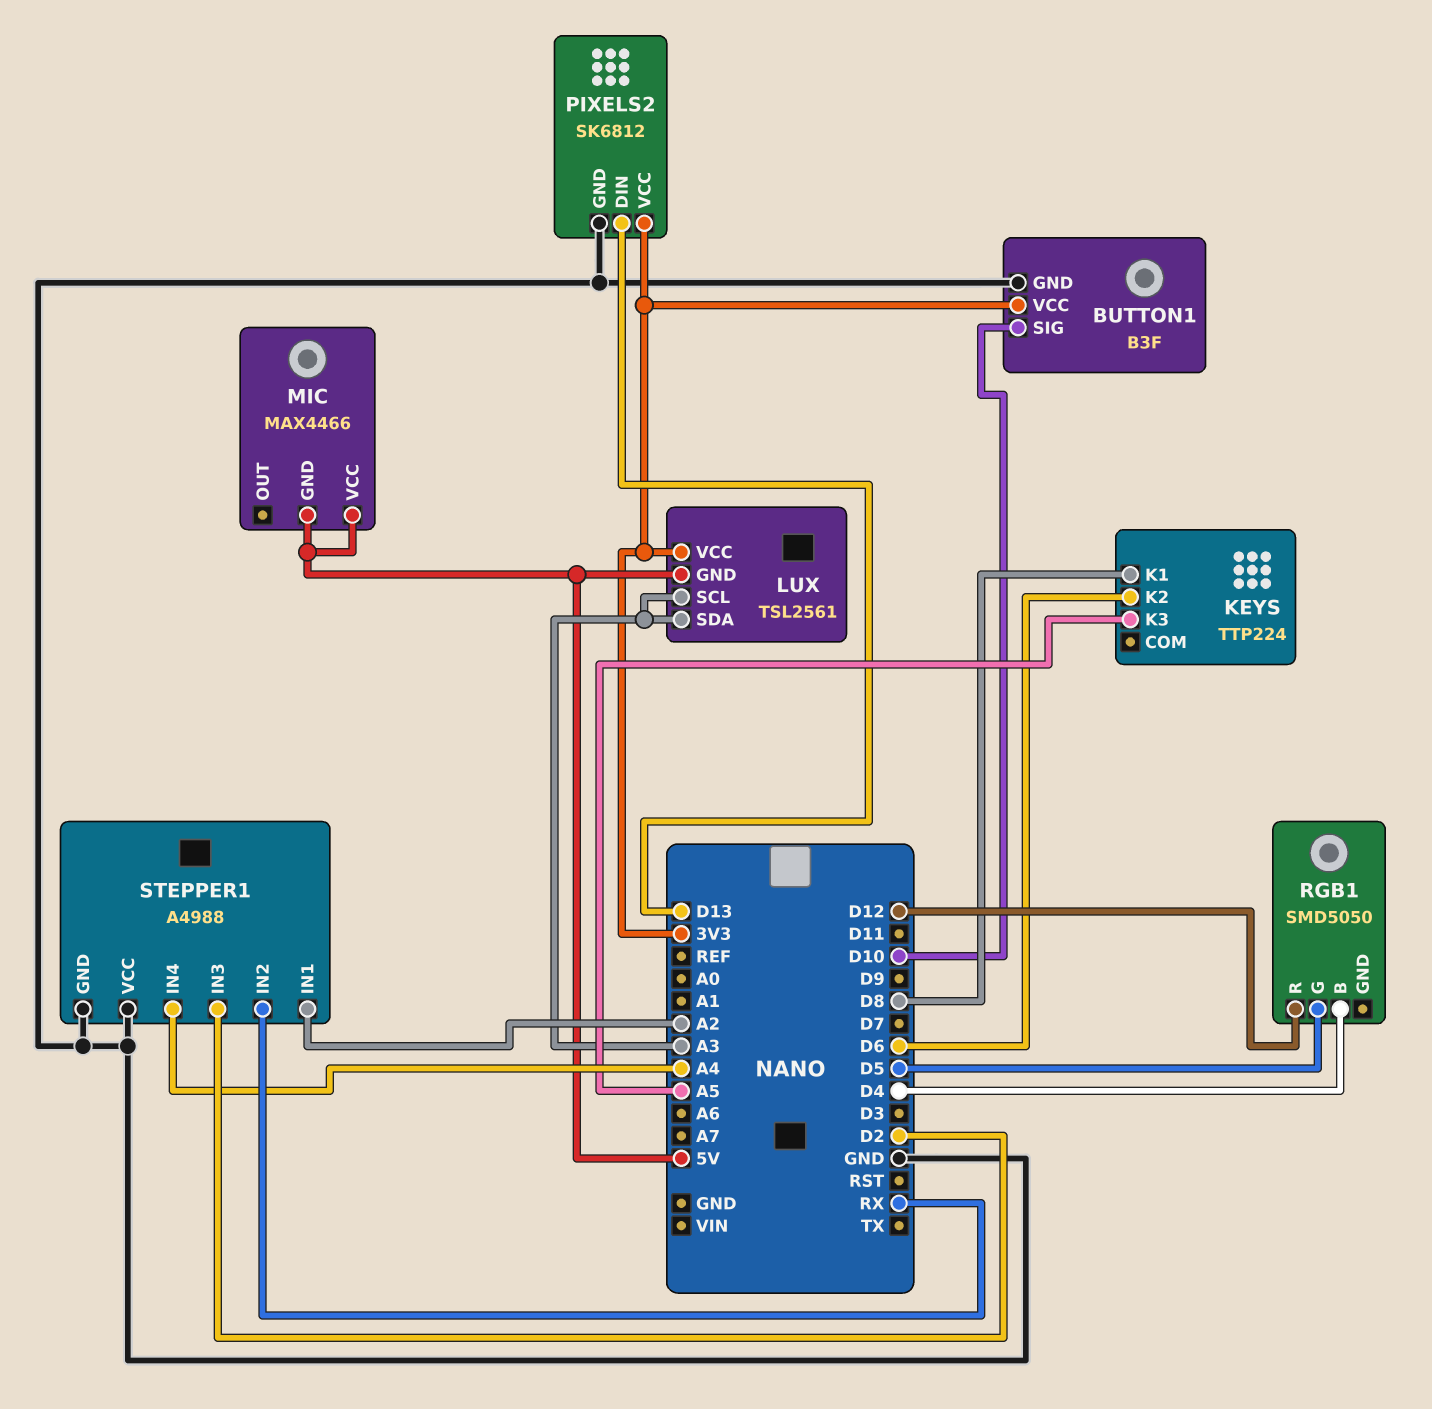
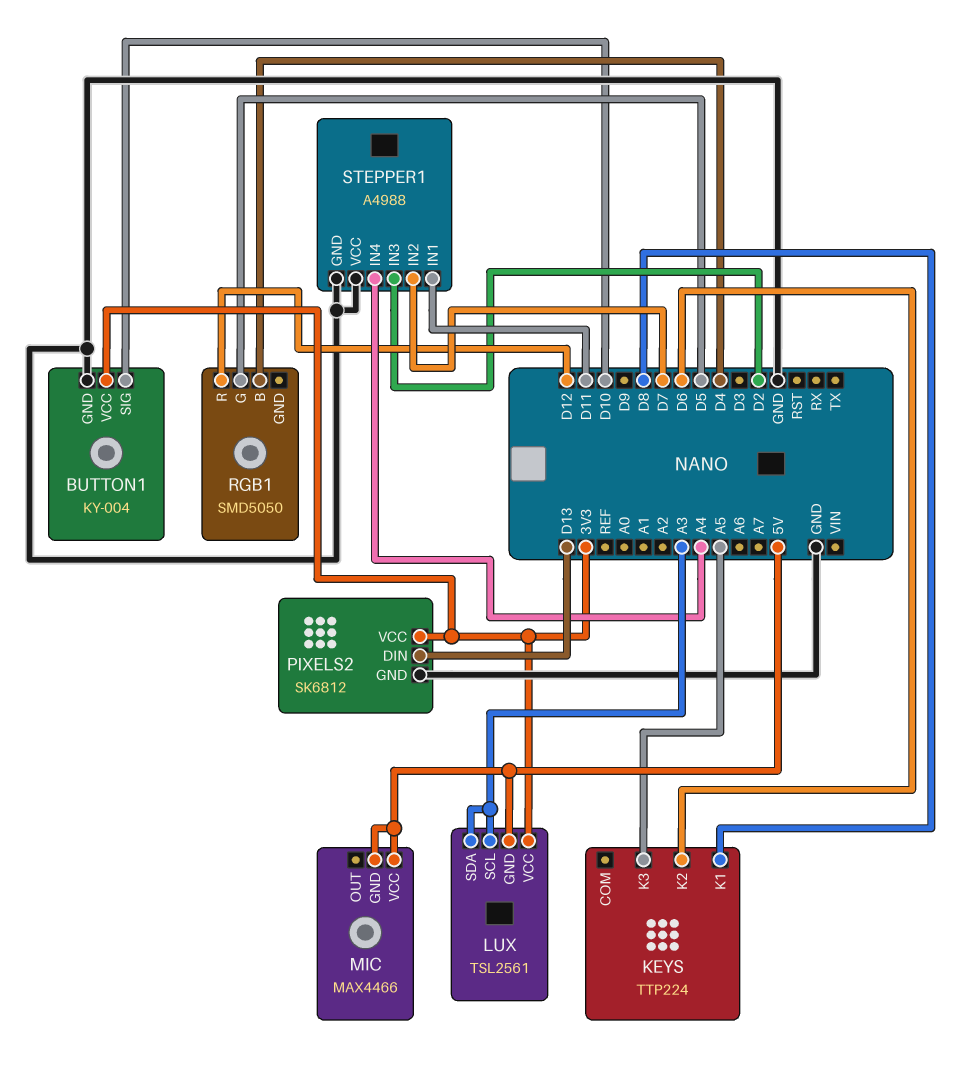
BUTTON1: B3F -> KY-004
STEPPER1 pin IN1: A2 -> D11
STEPPER1 pin IN2: RX -> D7

